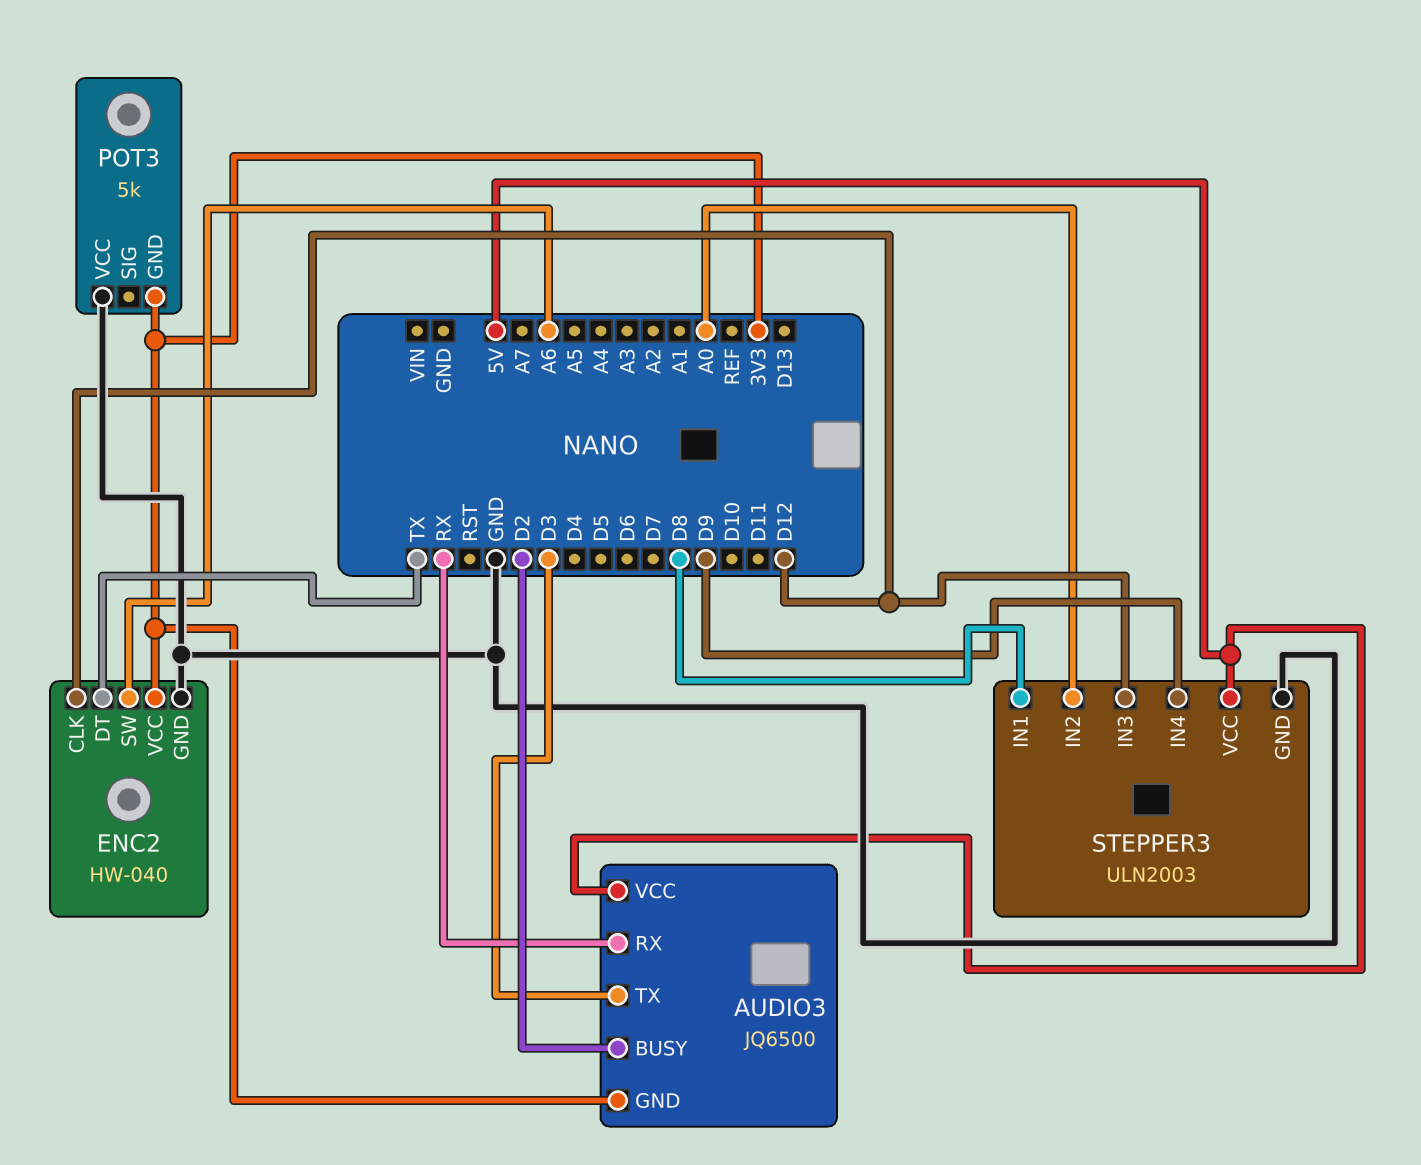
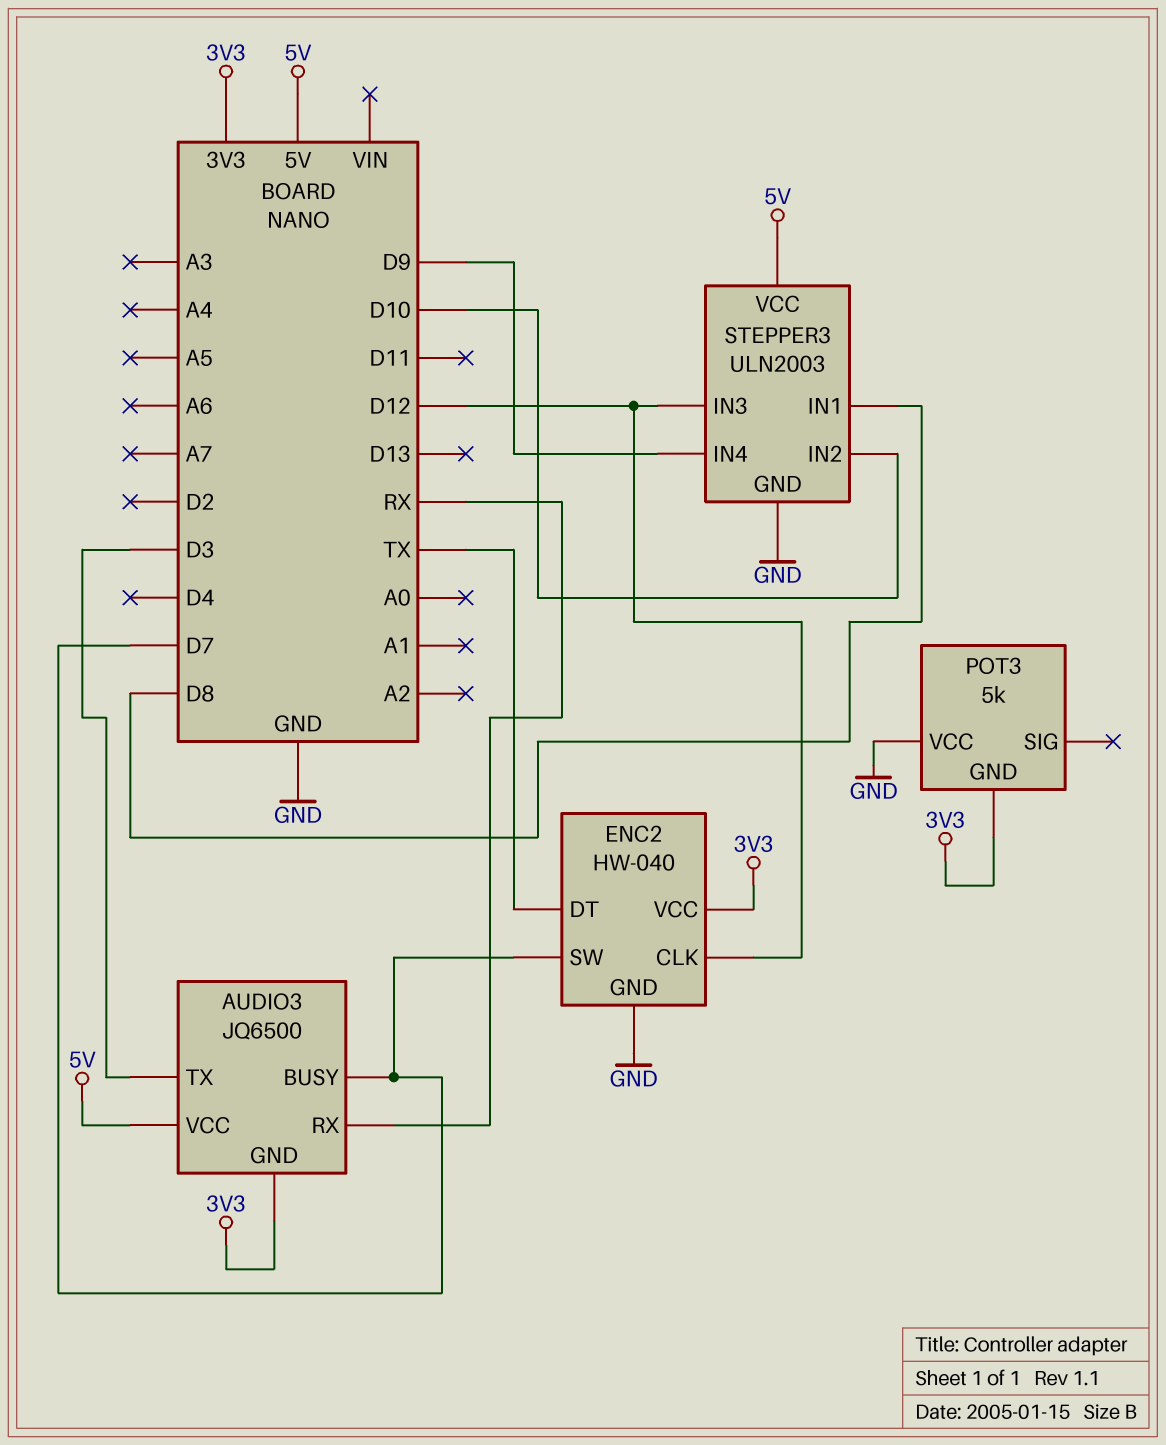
AUDIO3 pin BUSY: D2 -> D7
ENC2 pin SW: A6 -> D7
STEPPER3 pin IN2: A0 -> D10

